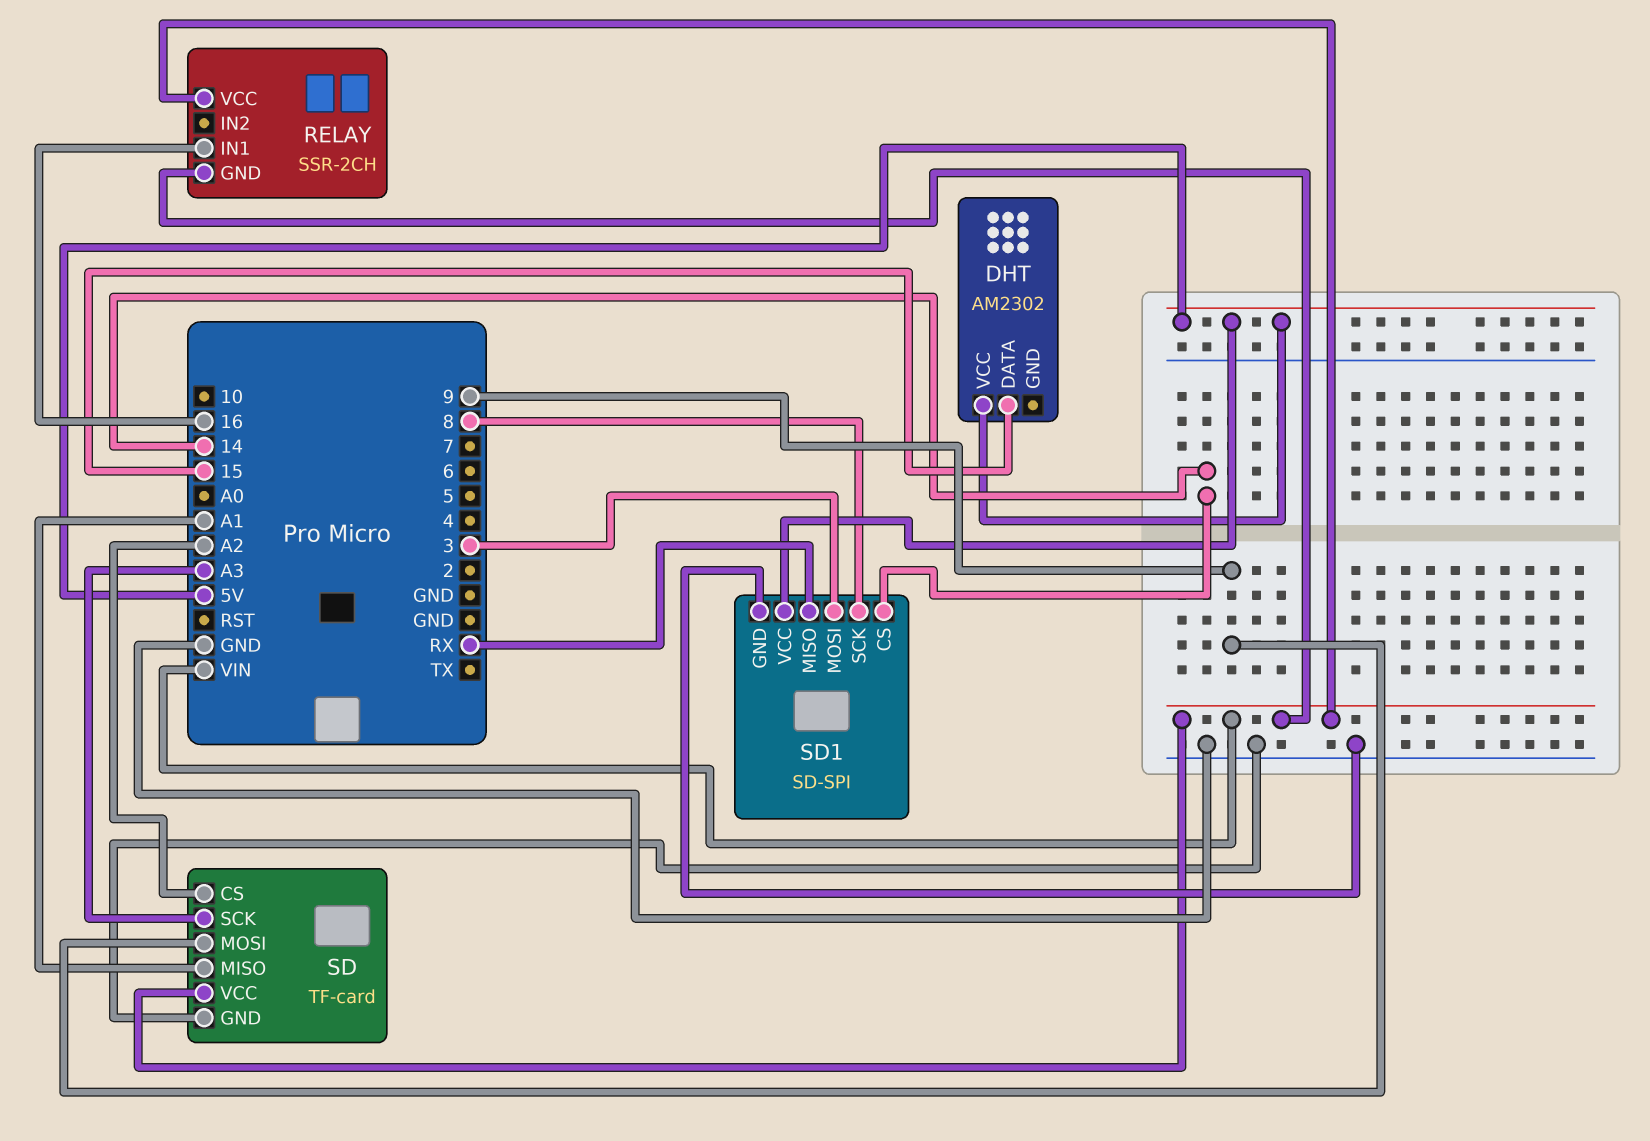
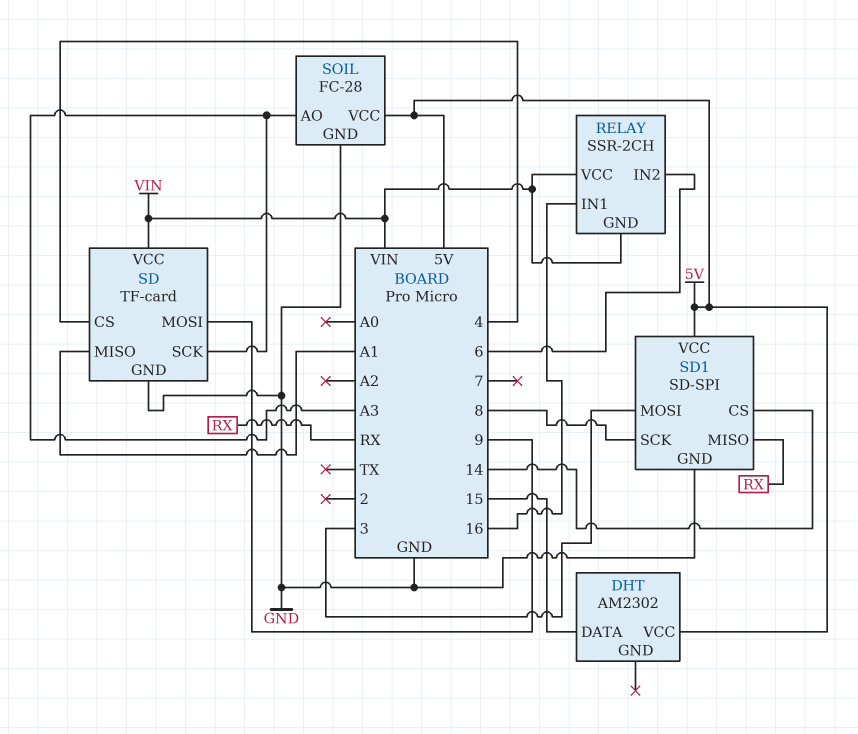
RELAY pin IN2: none -> 6
SD pin CS: A2 -> 4
SOIL: none -> FC-28
SOIL pin AO: none -> A3
SOIL pin GND: none -> GND
SOIL pin VCC: none -> 5V

